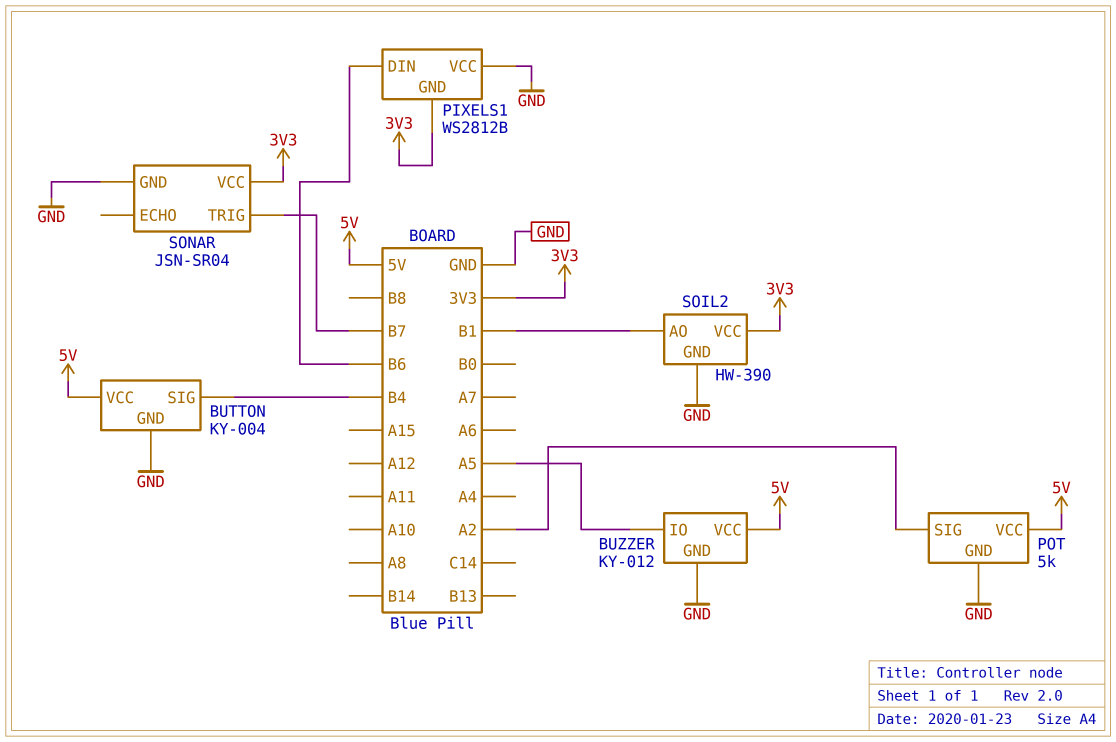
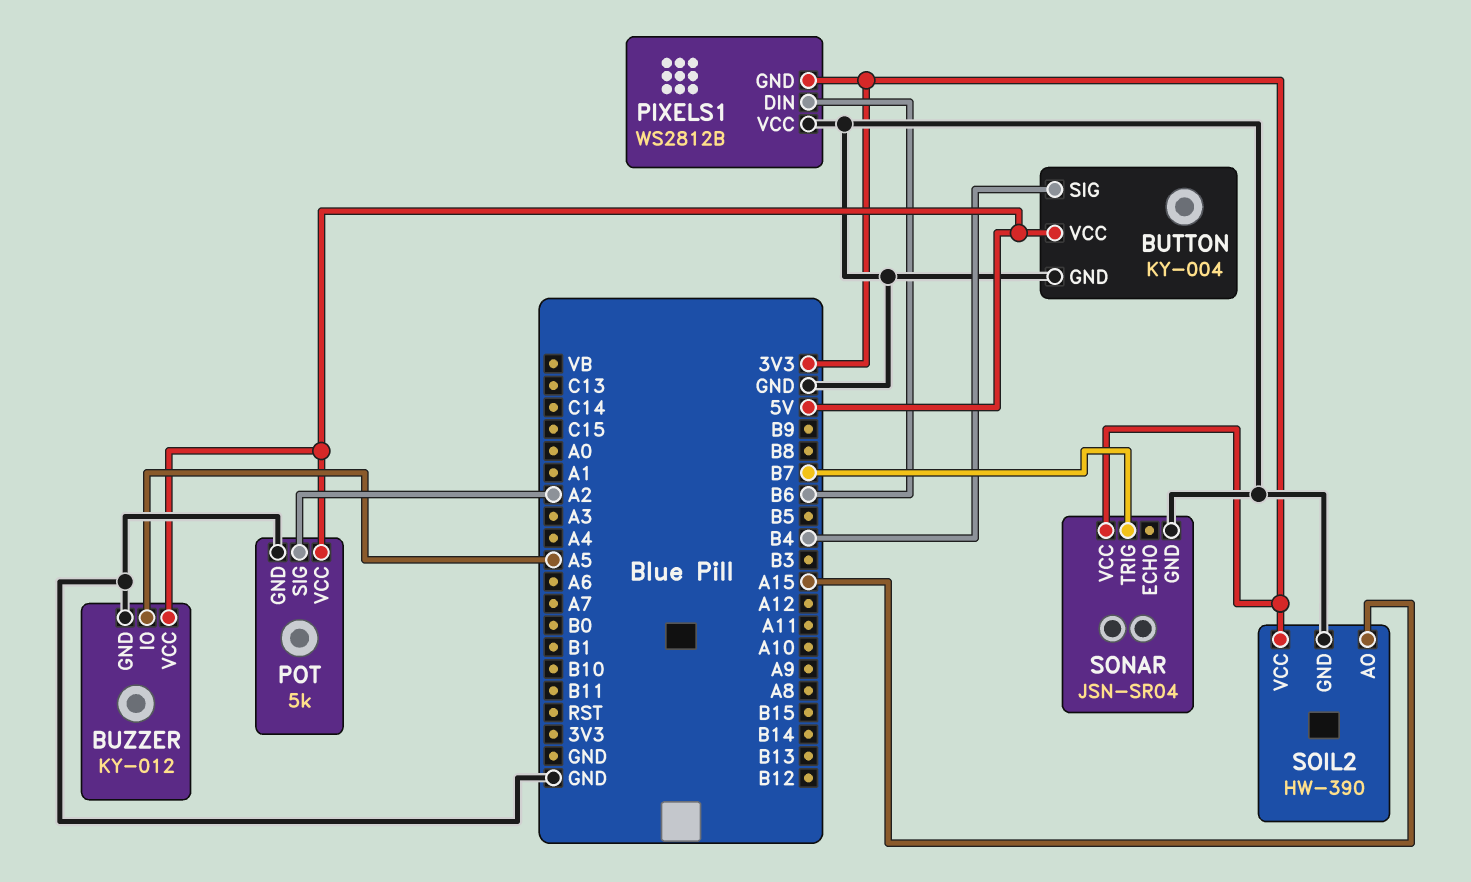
SOIL2 pin AO: B1 -> A15

